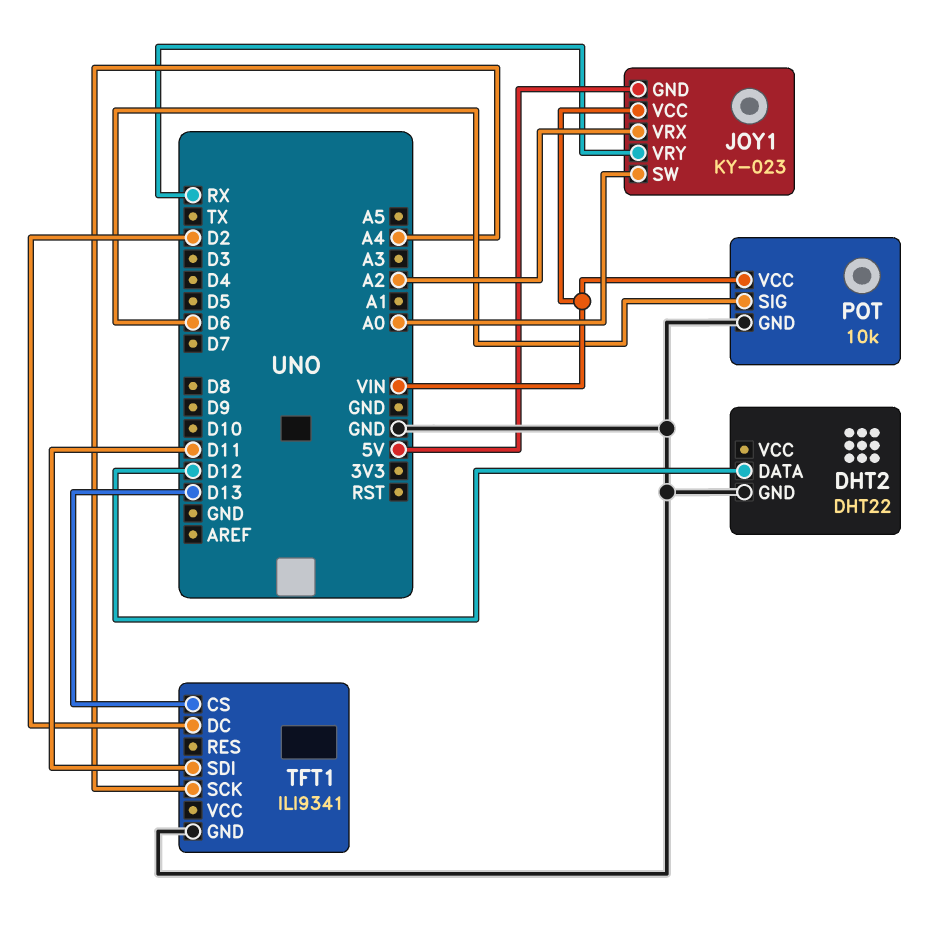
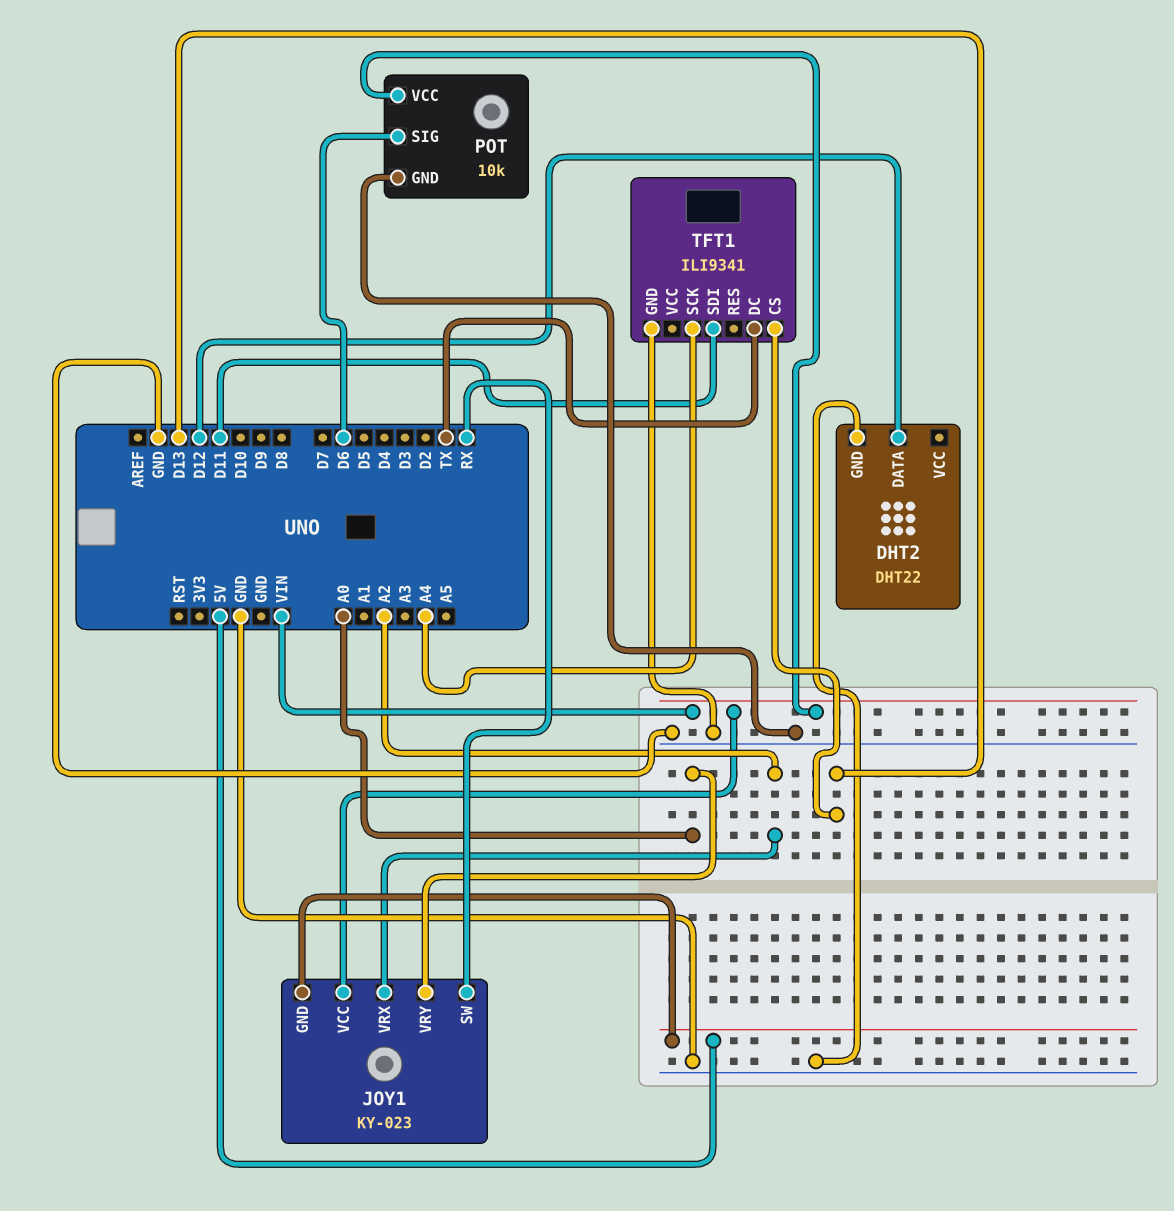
JOY1 pin SW: A0 -> RX
JOY1 pin VRY: RX -> A0
TFT1 pin DC: D2 -> TX

